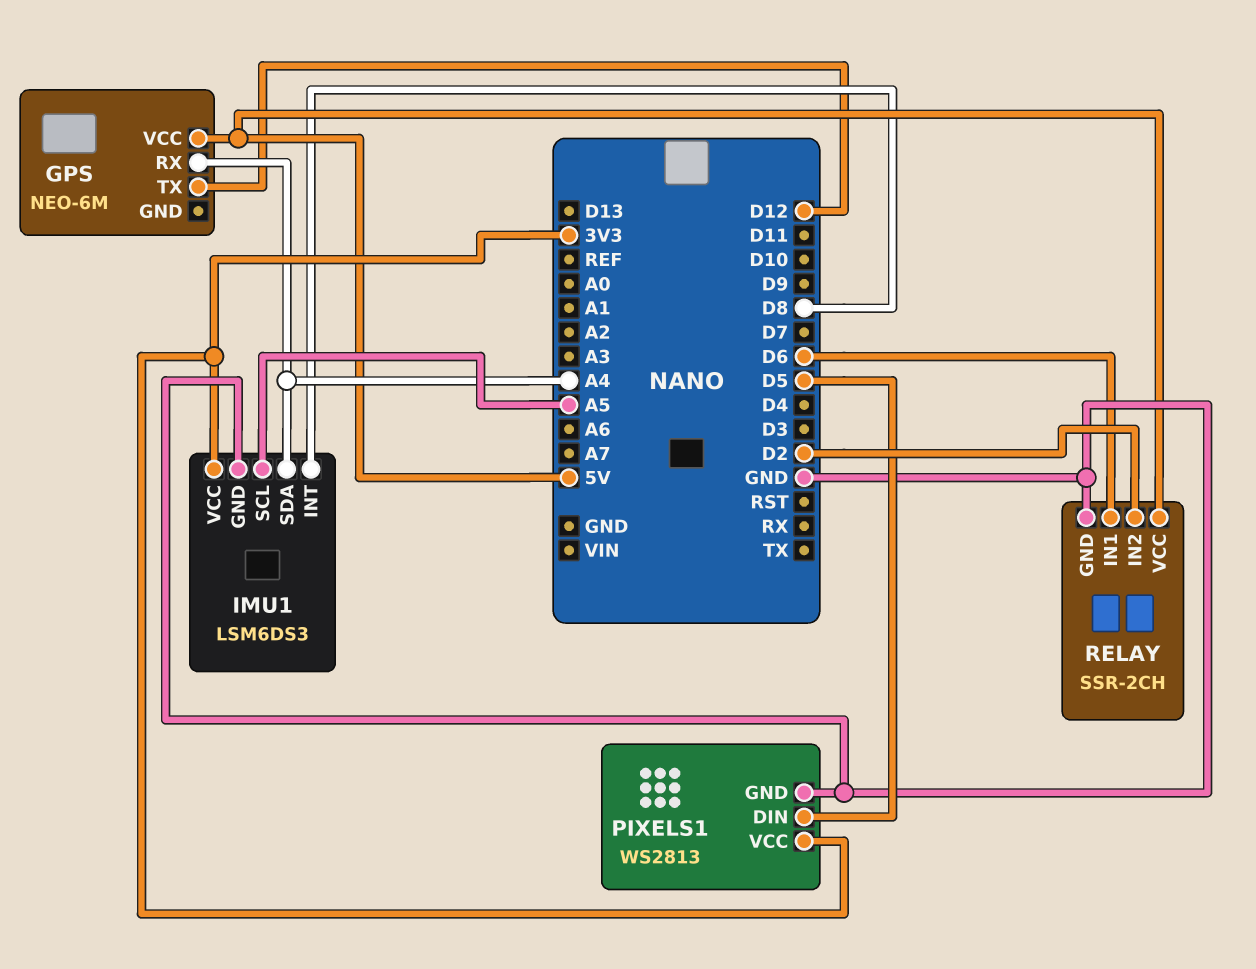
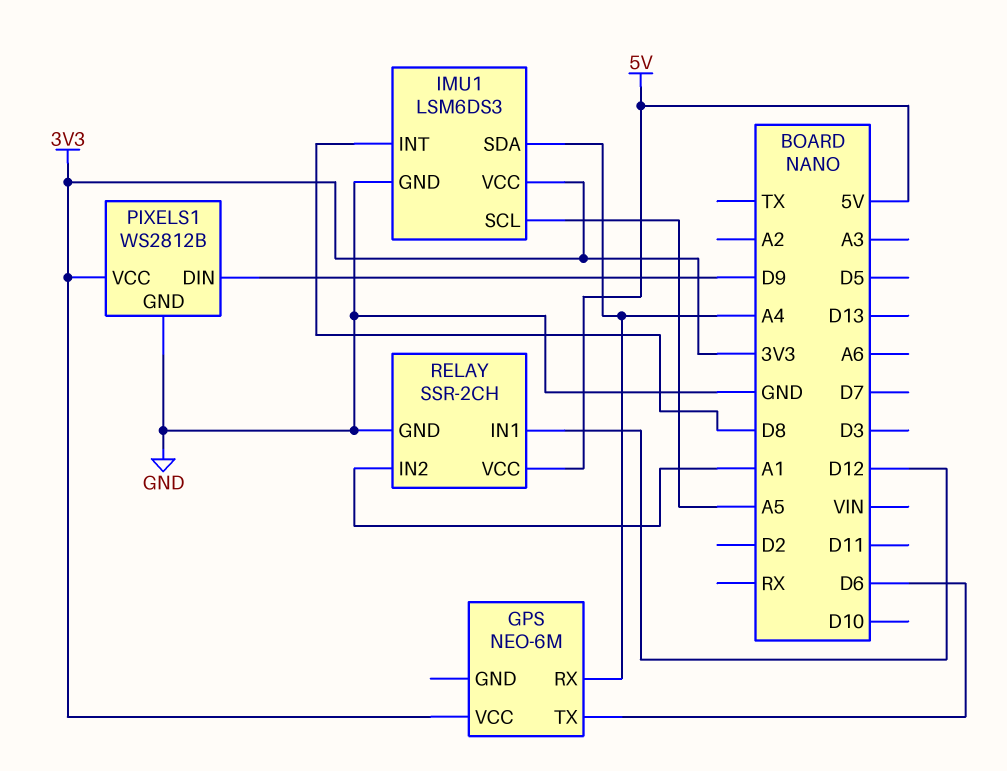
GPS pin TX: D12 -> D6
GPS pin VCC: 5V -> 3V3
PIXELS1: WS2813 -> WS2812B
PIXELS1 pin DIN: D5 -> D9
RELAY pin IN1: D6 -> D12
RELAY pin IN2: D2 -> A1

